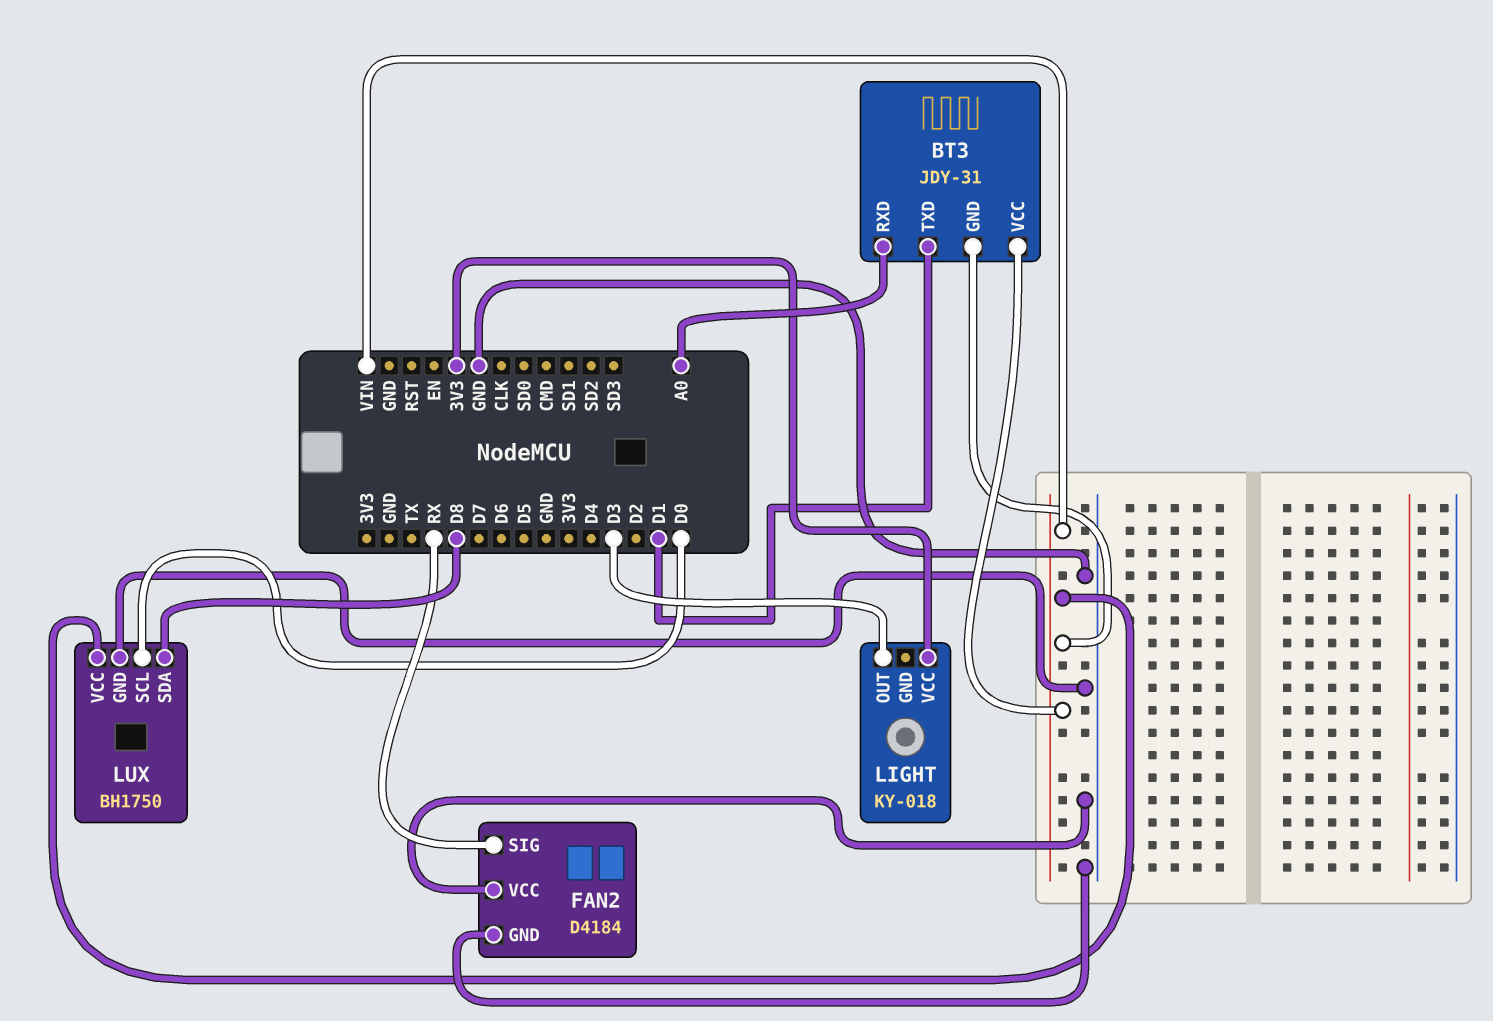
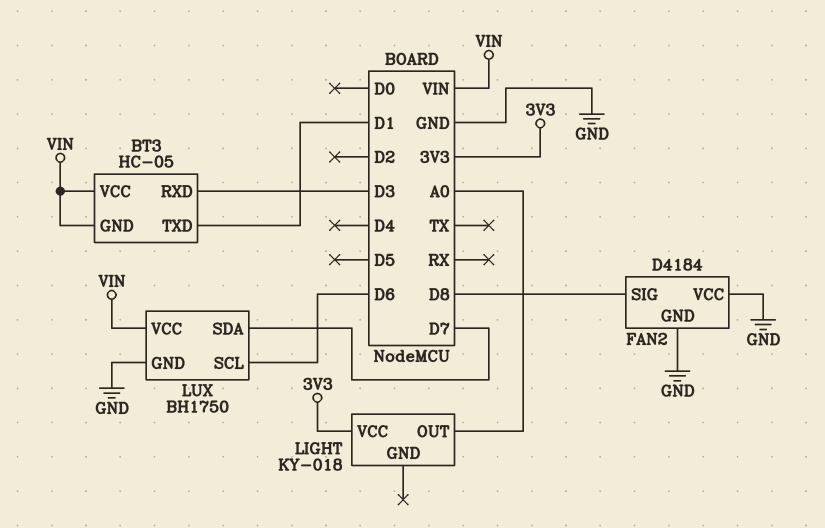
BT3: JDY-31 -> HC-05
BT3 pin RXD: A0 -> D3
FAN2 pin SIG: RX -> D8
LIGHT pin OUT: D3 -> A0
LUX pin SCL: D0 -> D6
LUX pin SDA: D8 -> D7

